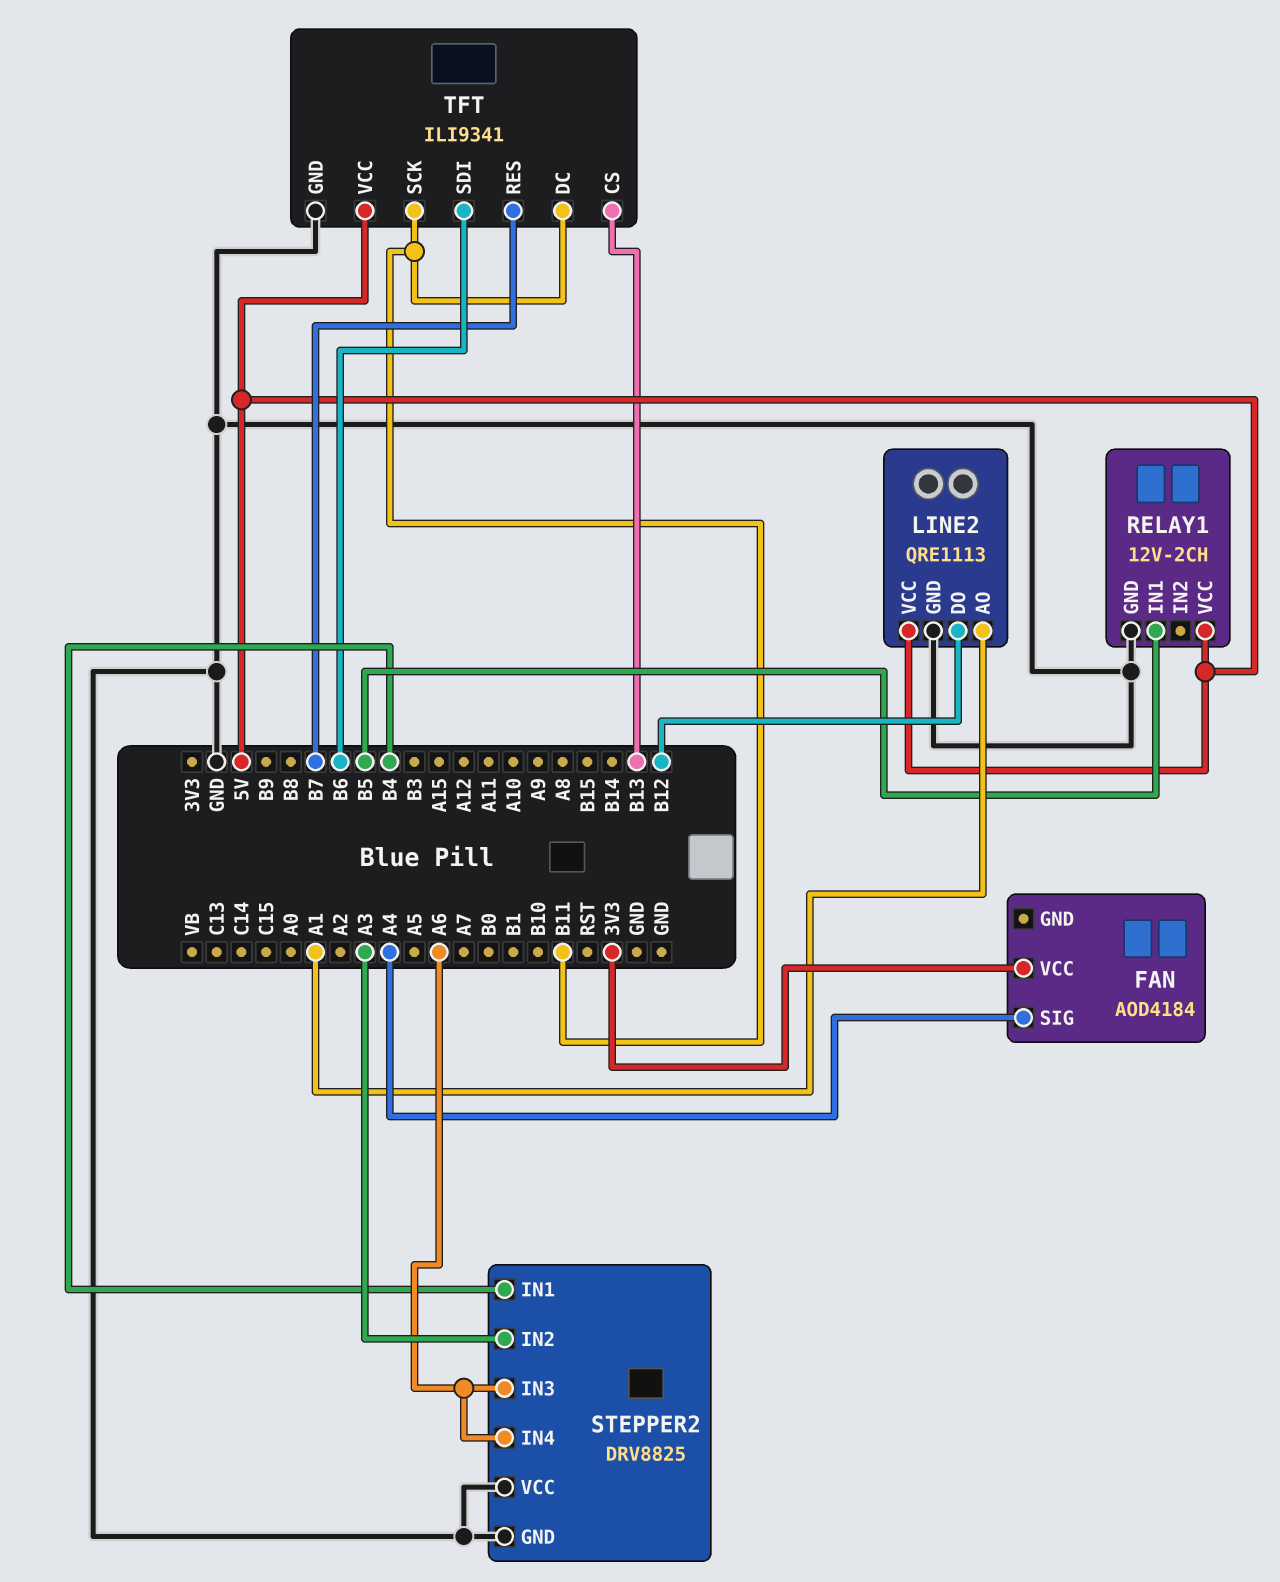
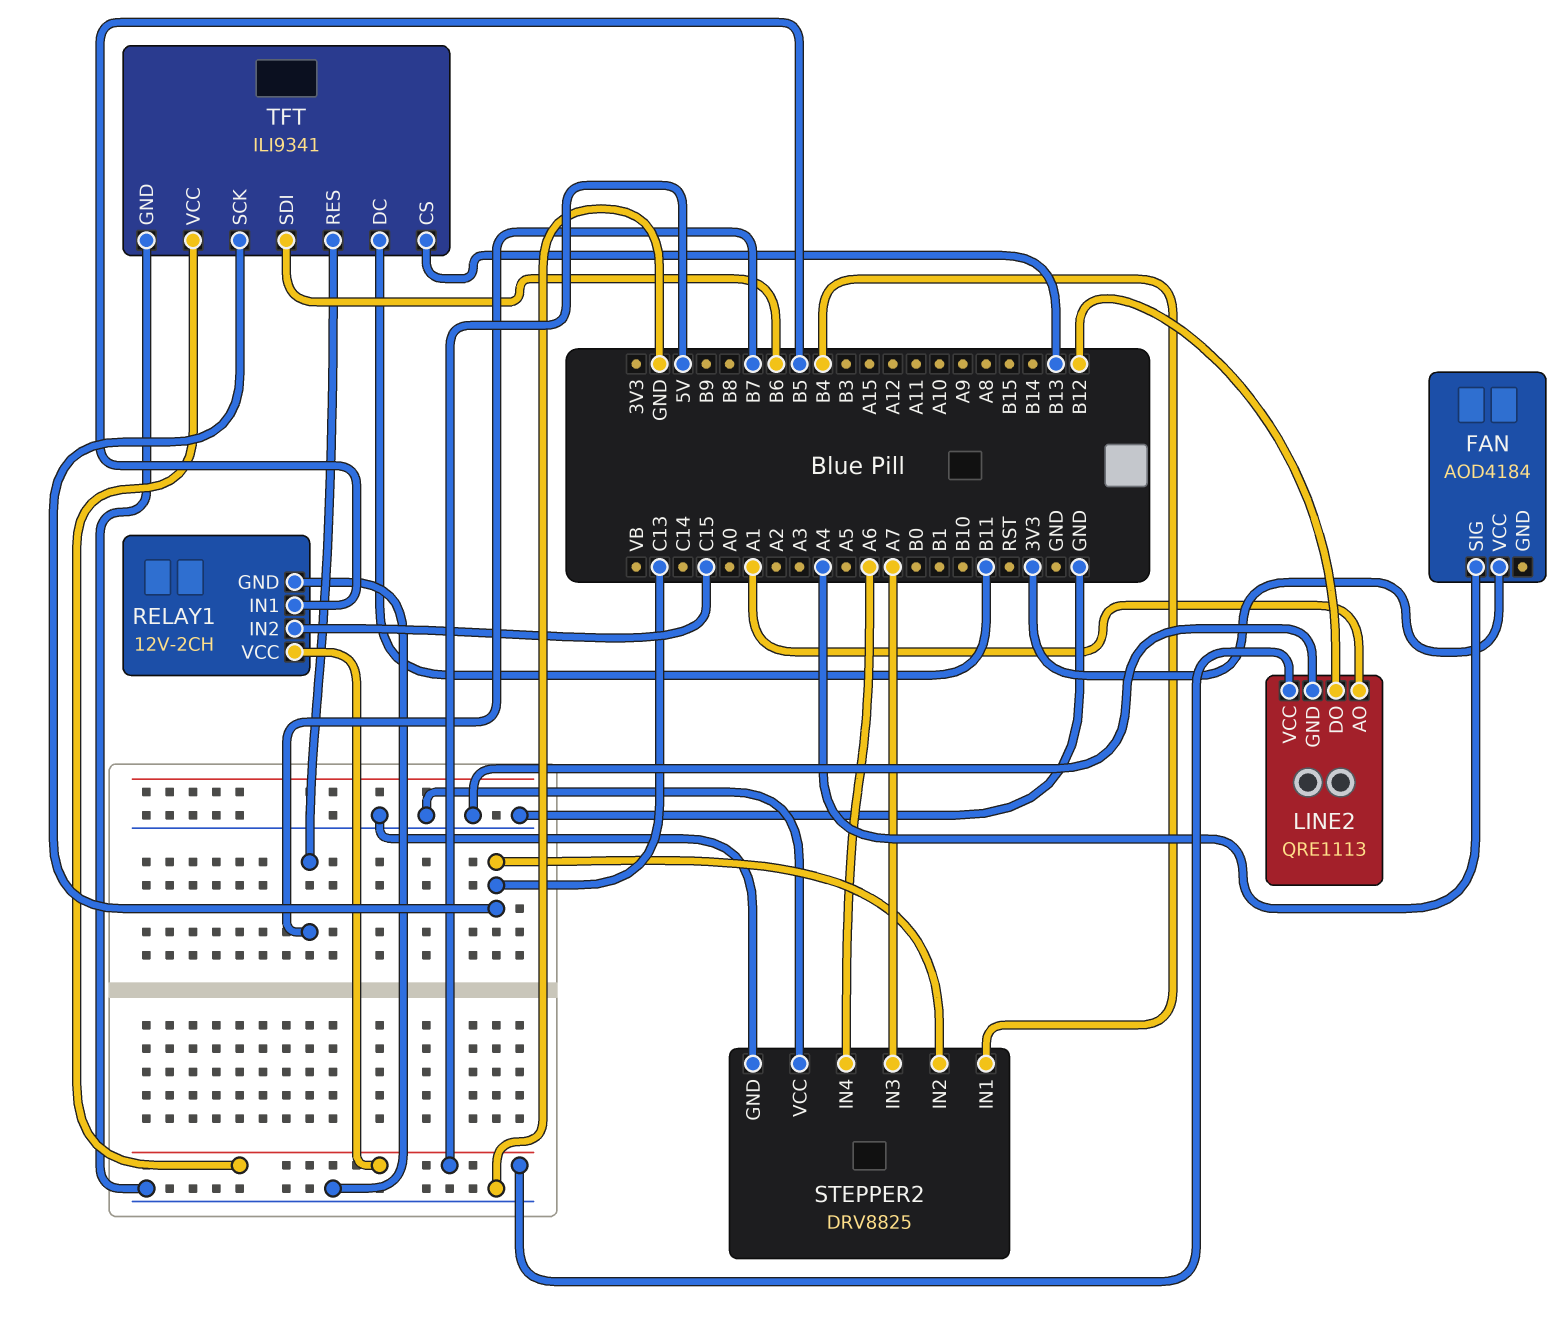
RELAY1 pin IN2: none -> C15
STEPPER2 pin IN2: A3 -> C13
STEPPER2 pin IN3: A6 -> A7
TFT pin SCK: B11 -> C13

